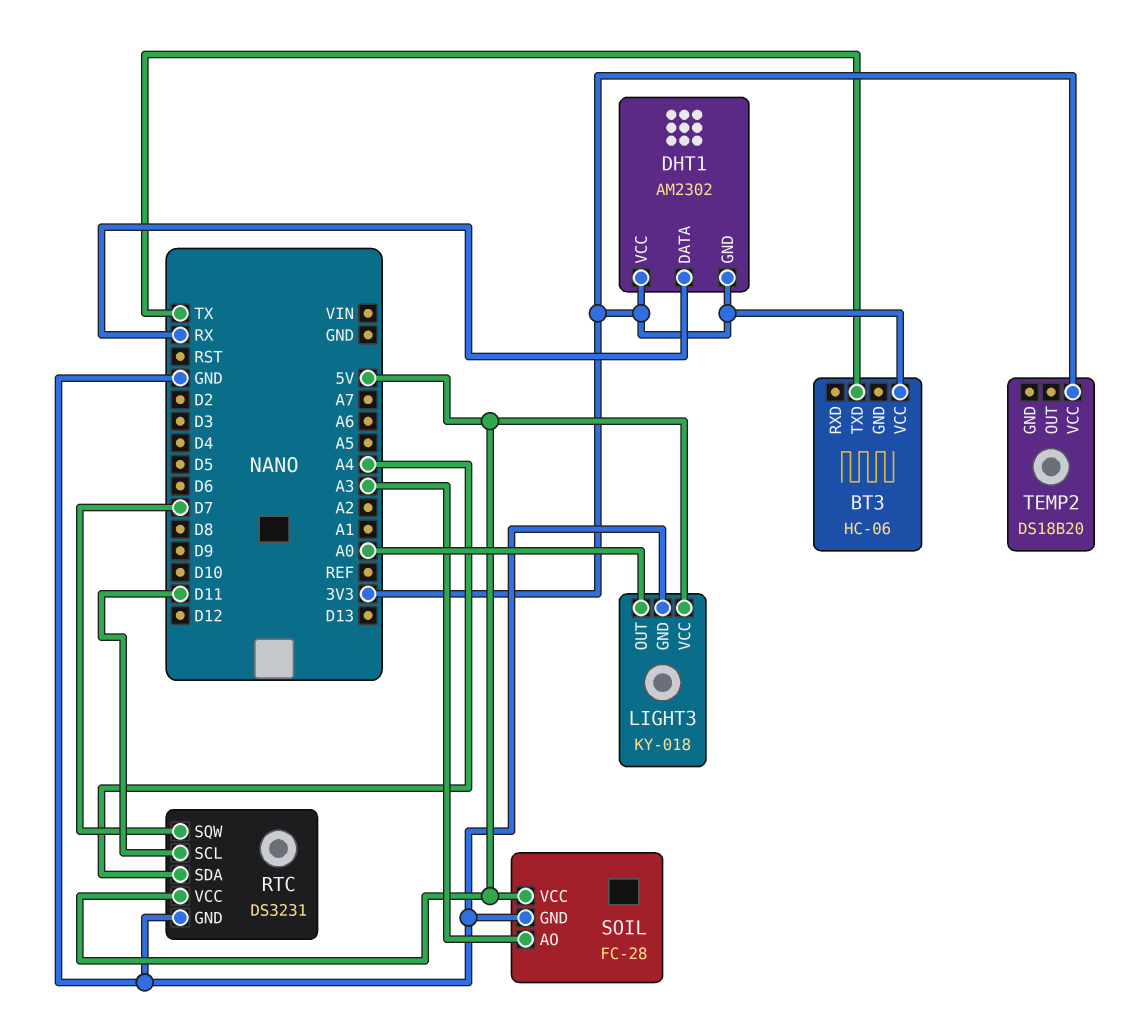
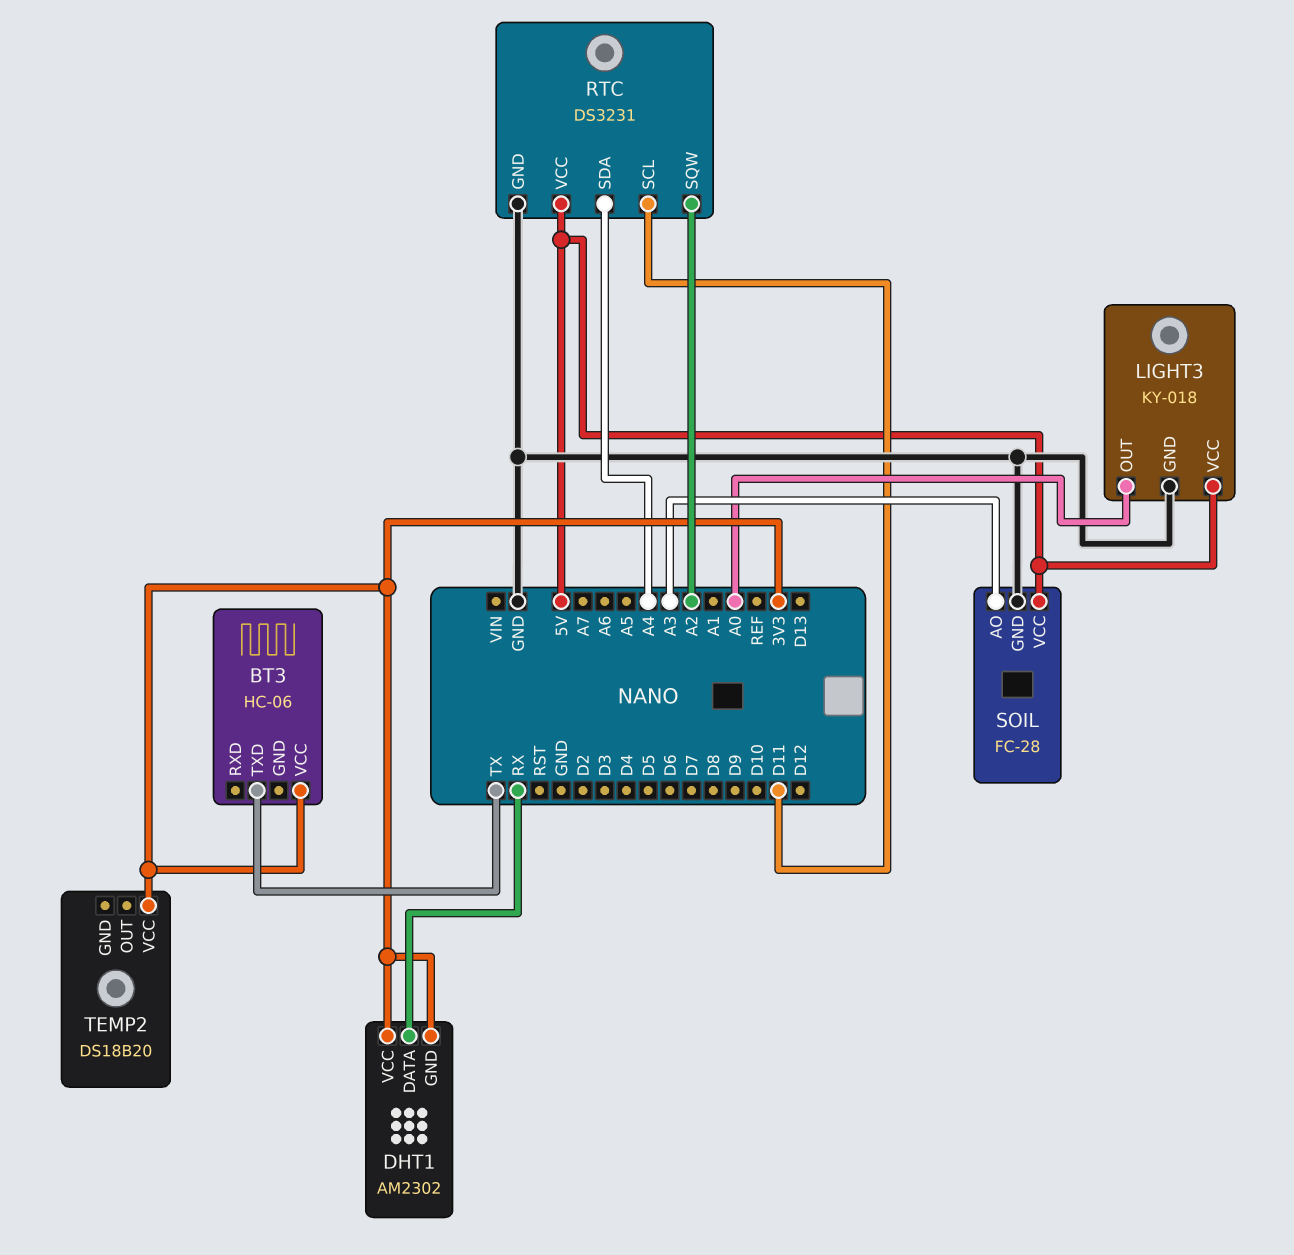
RTC pin SQW: D7 -> A2

